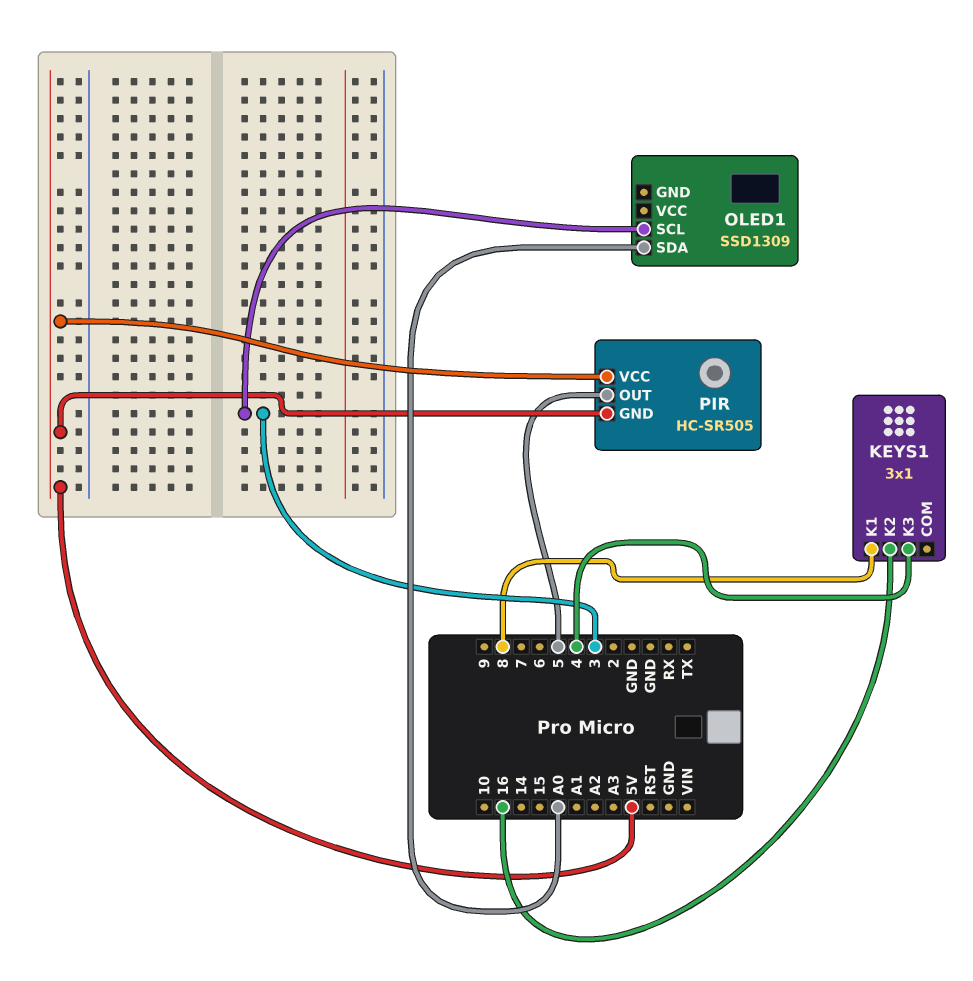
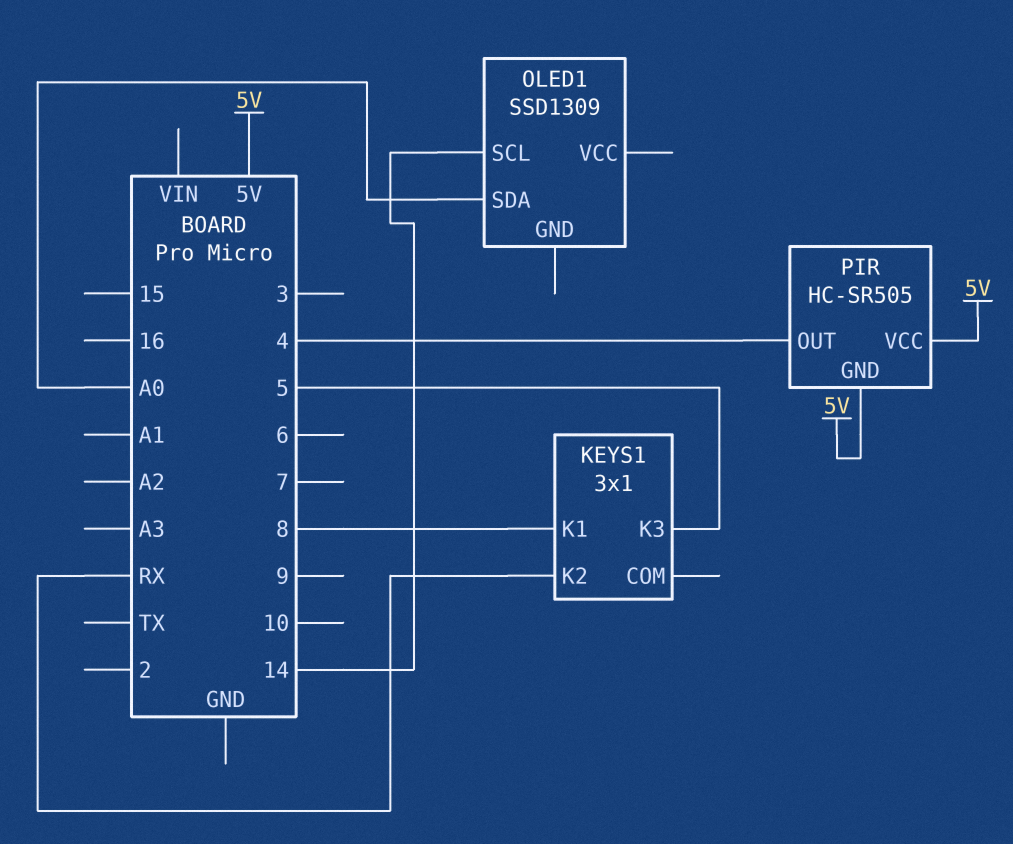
KEYS1 pin K2: 16 -> RX
KEYS1 pin K3: 4 -> 5
OLED1 pin SCL: 3 -> 14
PIR pin OUT: 5 -> 4

